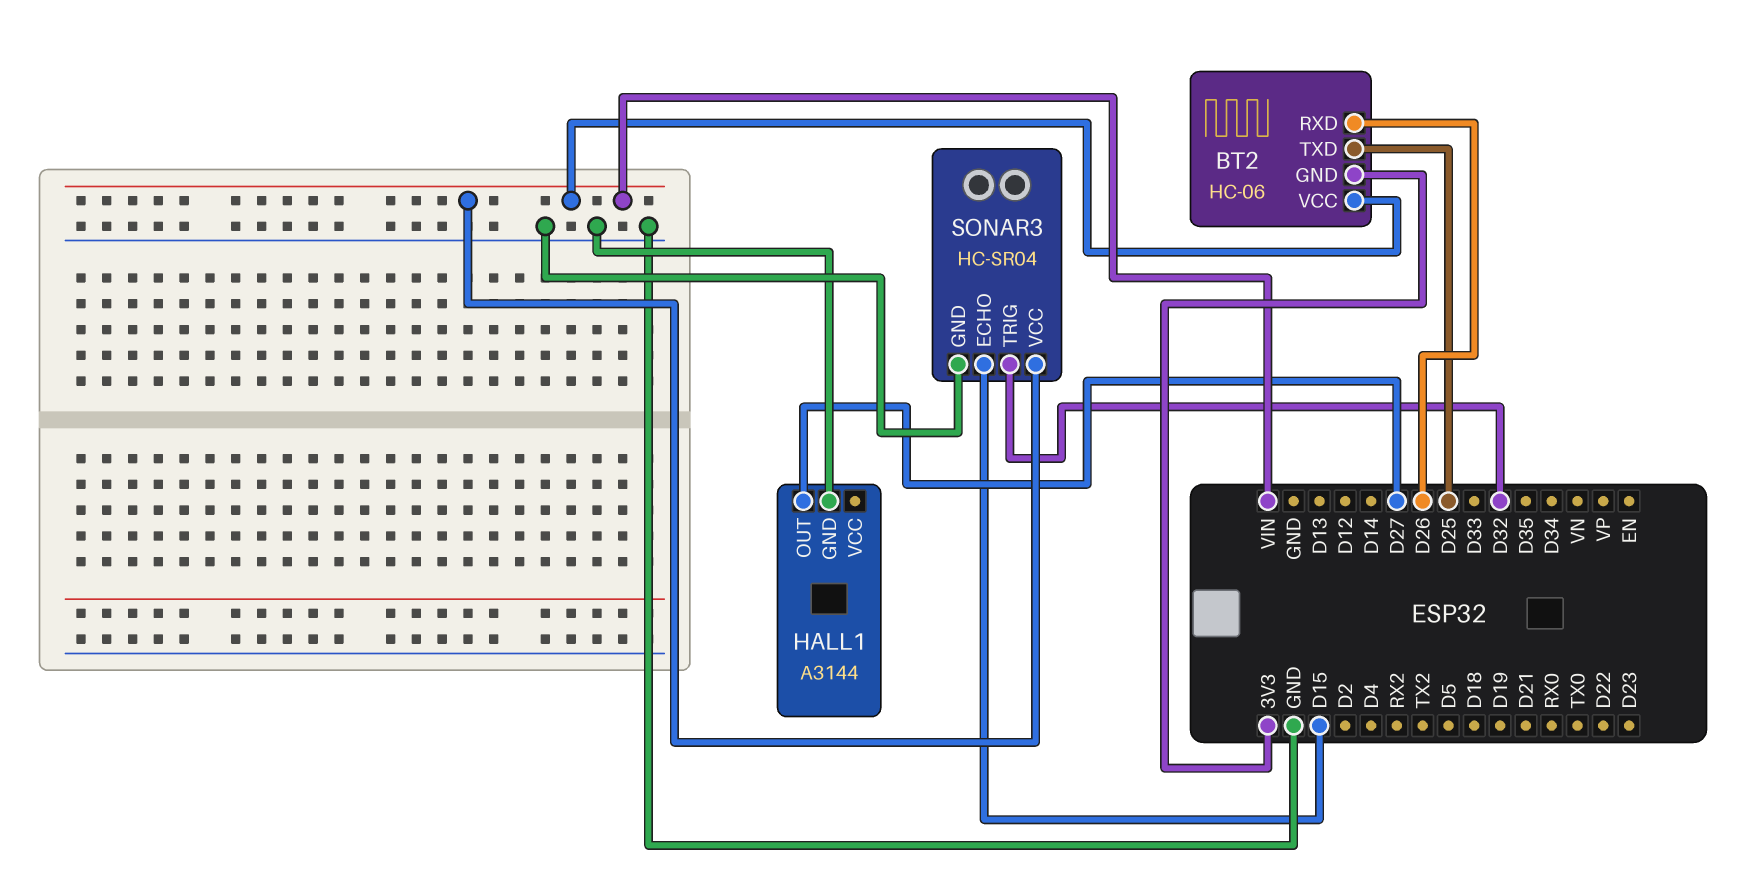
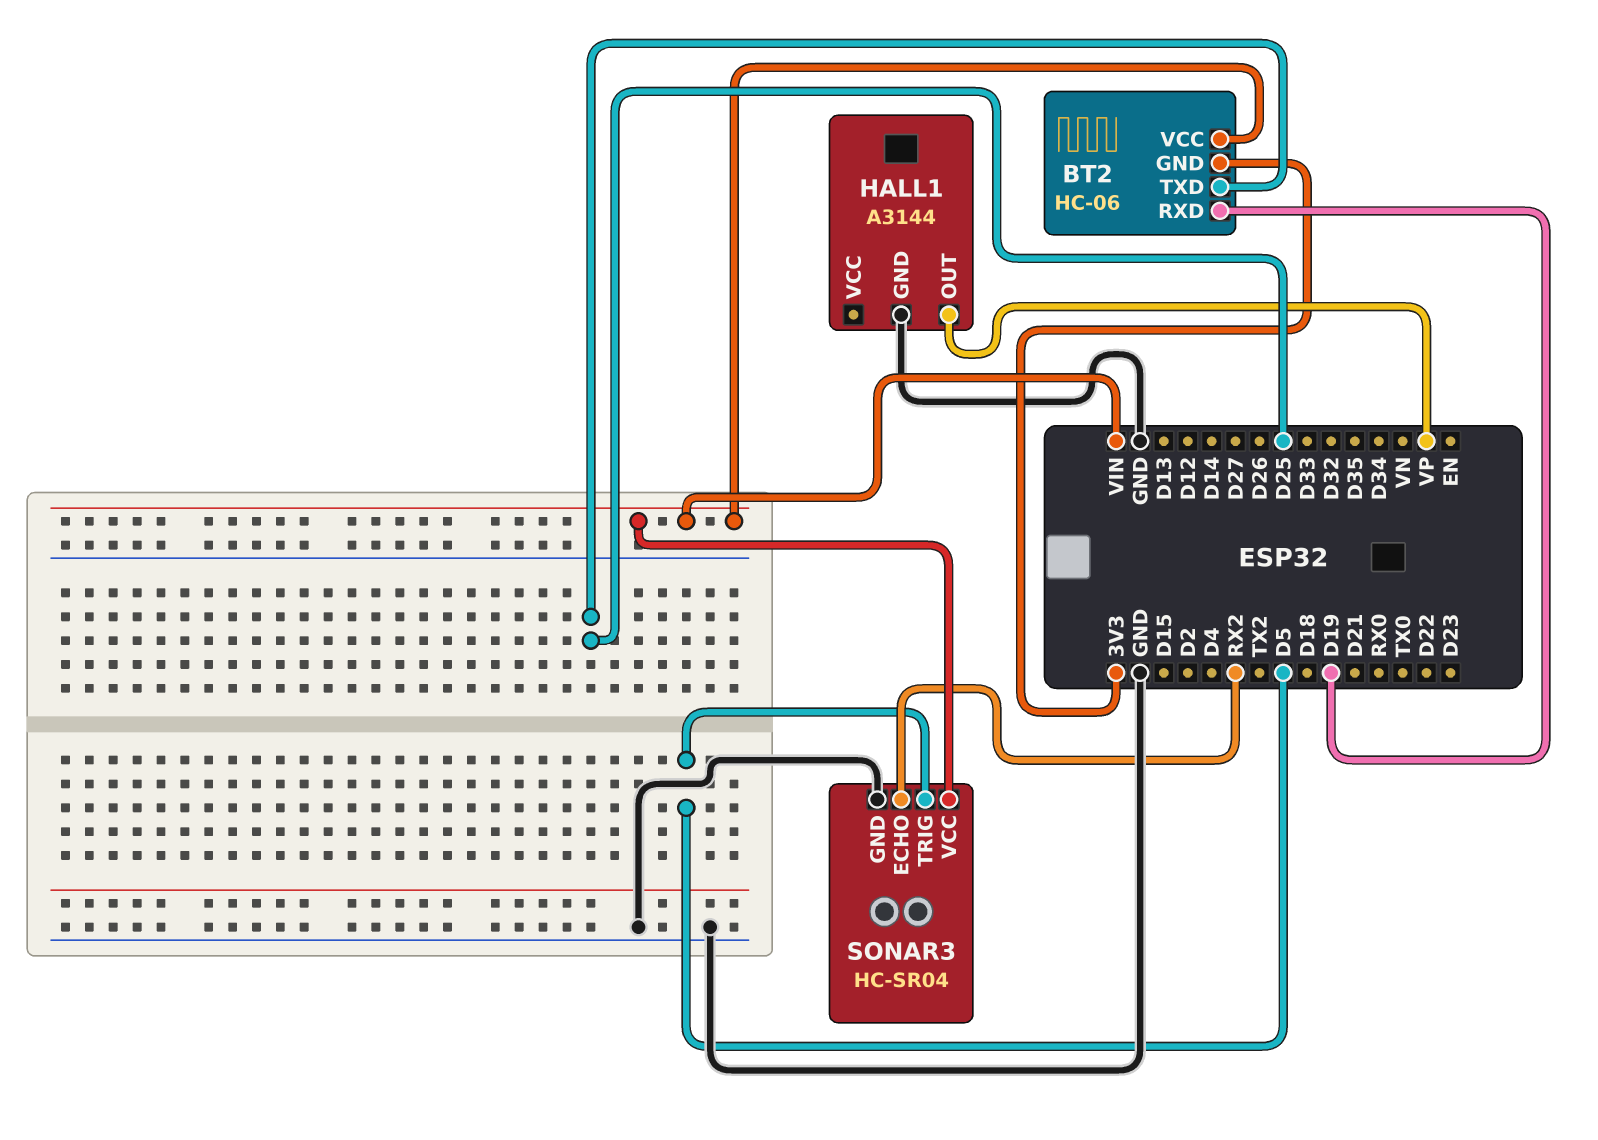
BT2 pin RXD: D26 -> D19
HALL1 pin OUT: D27 -> VP
SONAR3 pin ECHO: D15 -> RX2
SONAR3 pin TRIG: D32 -> D5

